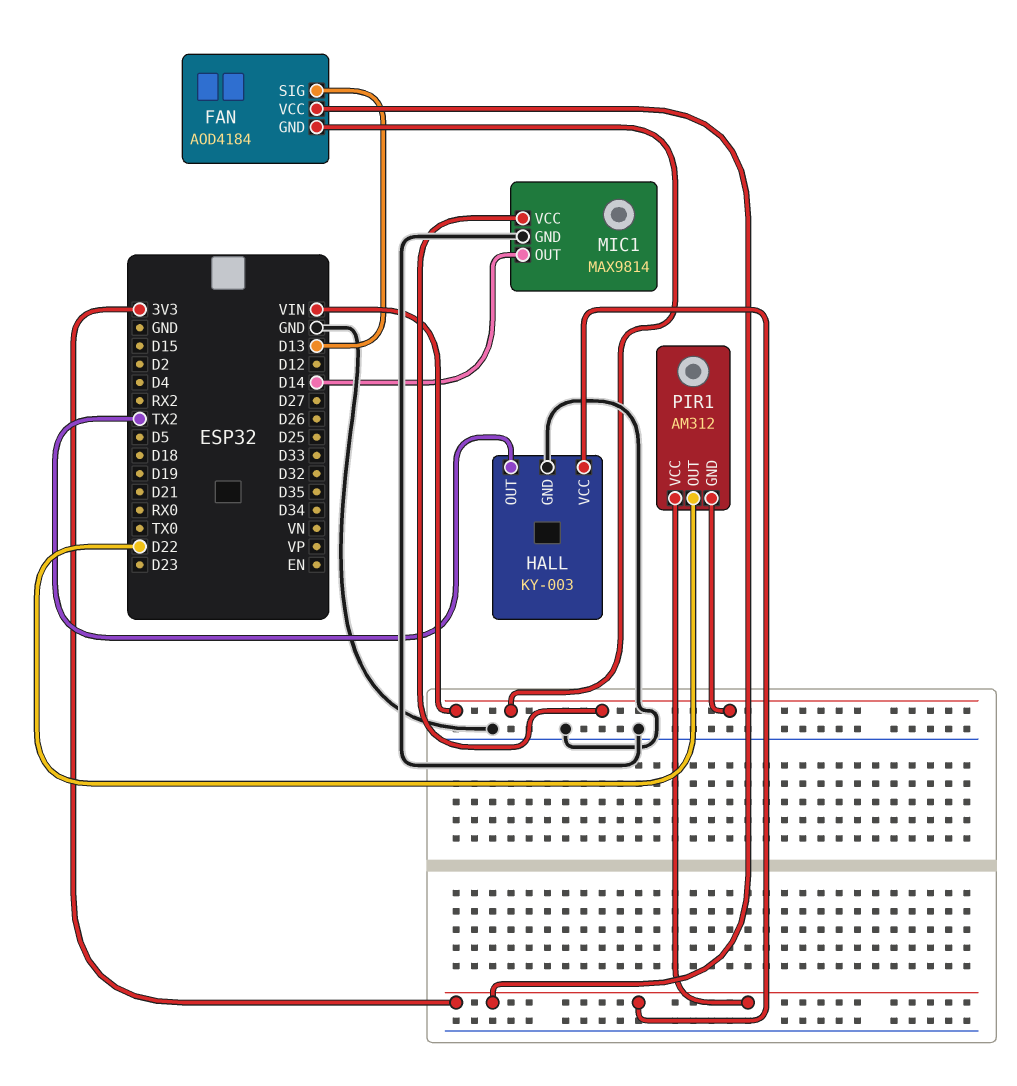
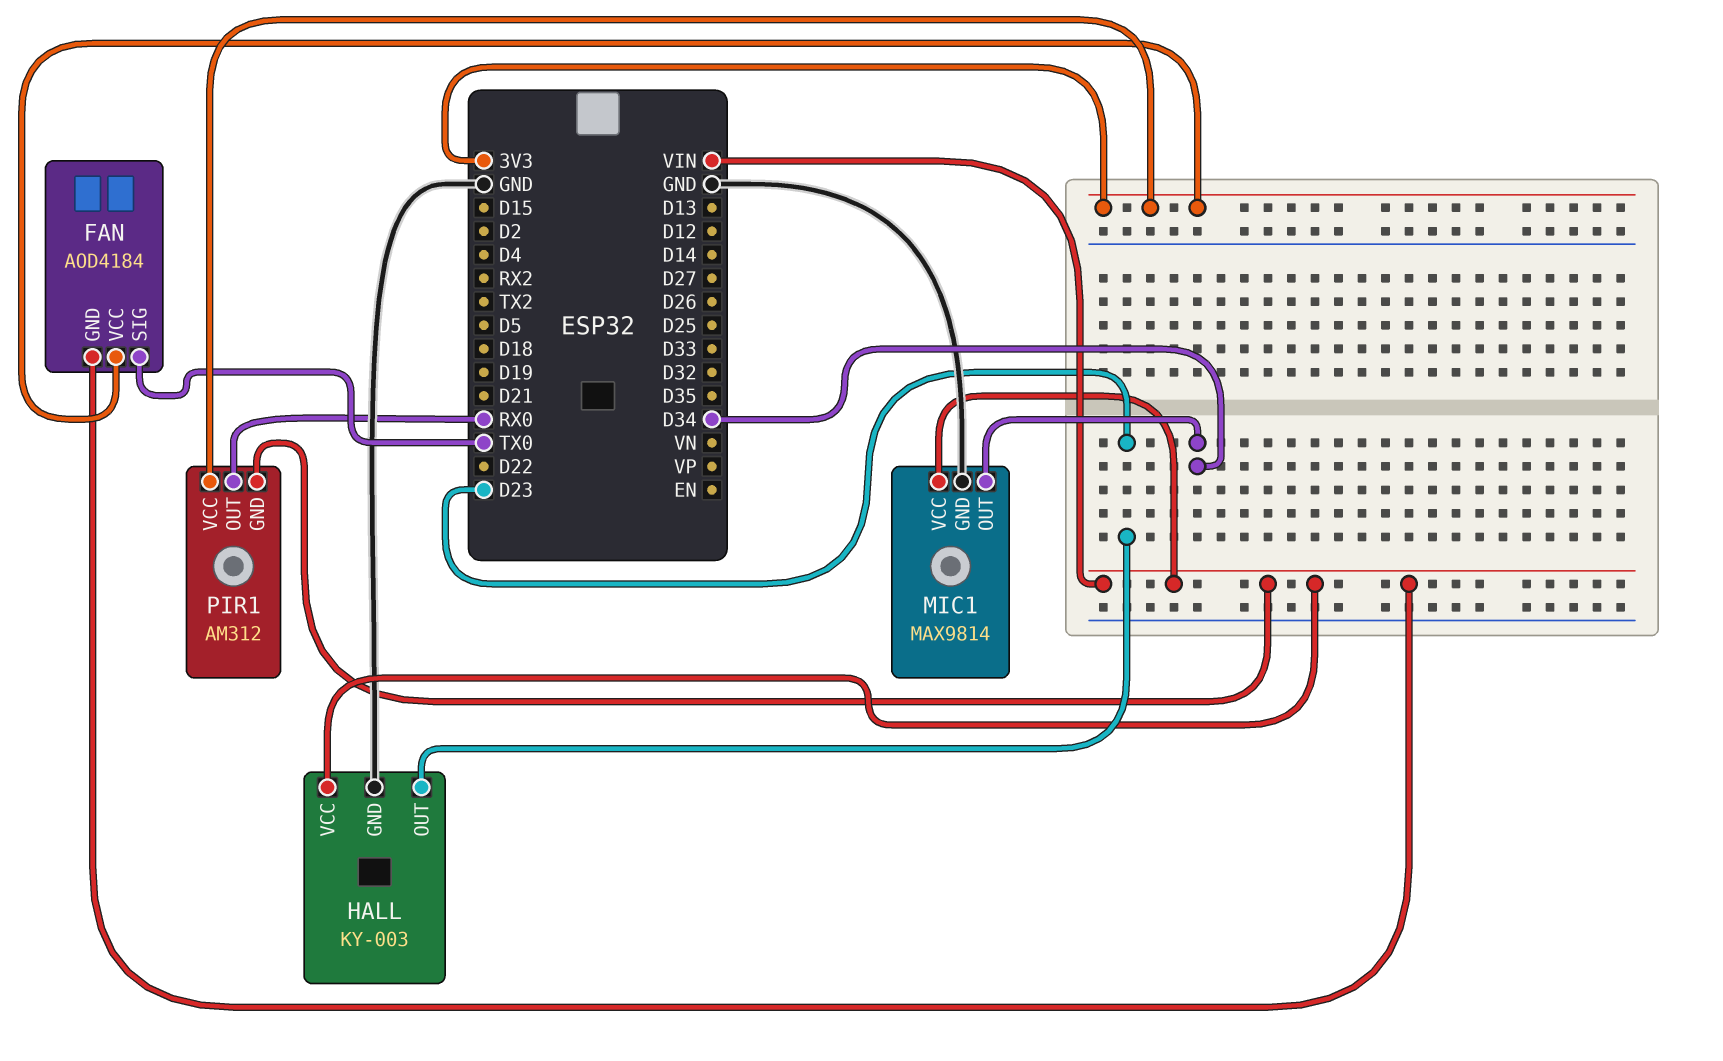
FAN pin SIG: D13 -> TX0
HALL pin OUT: TX2 -> D23
HALL pin VCC: 3V3 -> VIN
MIC1 pin OUT: D14 -> D34
PIR1 pin OUT: D22 -> RX0

